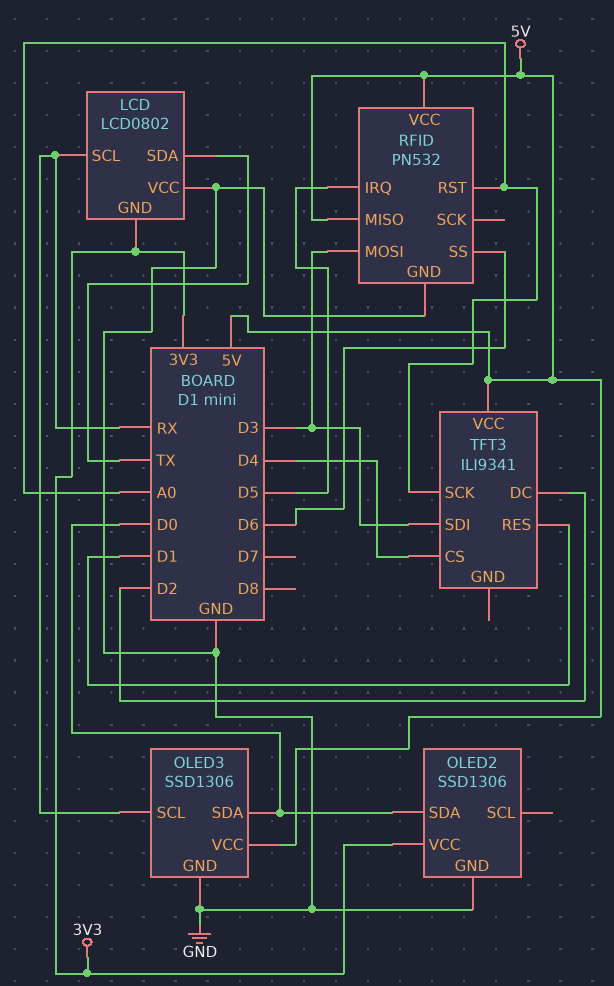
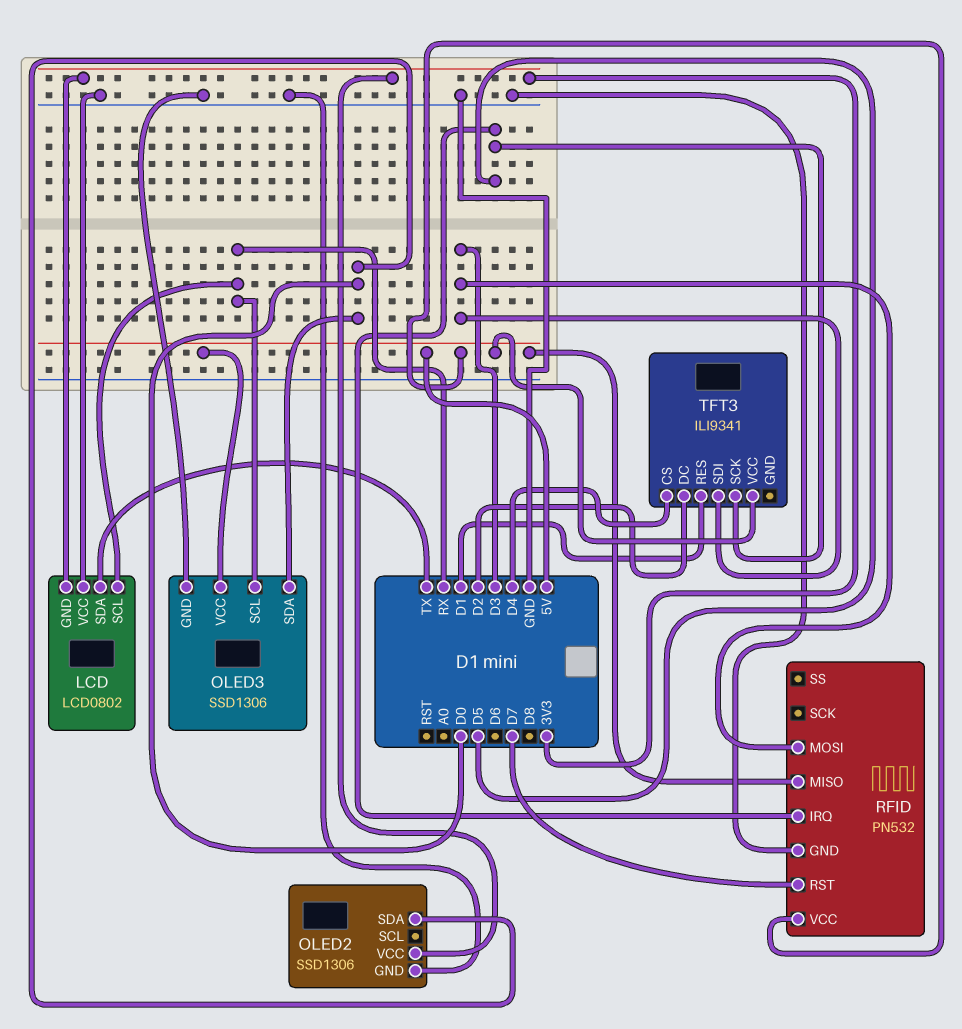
RFID pin RST: A0 -> D7
RFID pin SS: D6 -> none
TFT3 pin SCK: A0 -> D5

